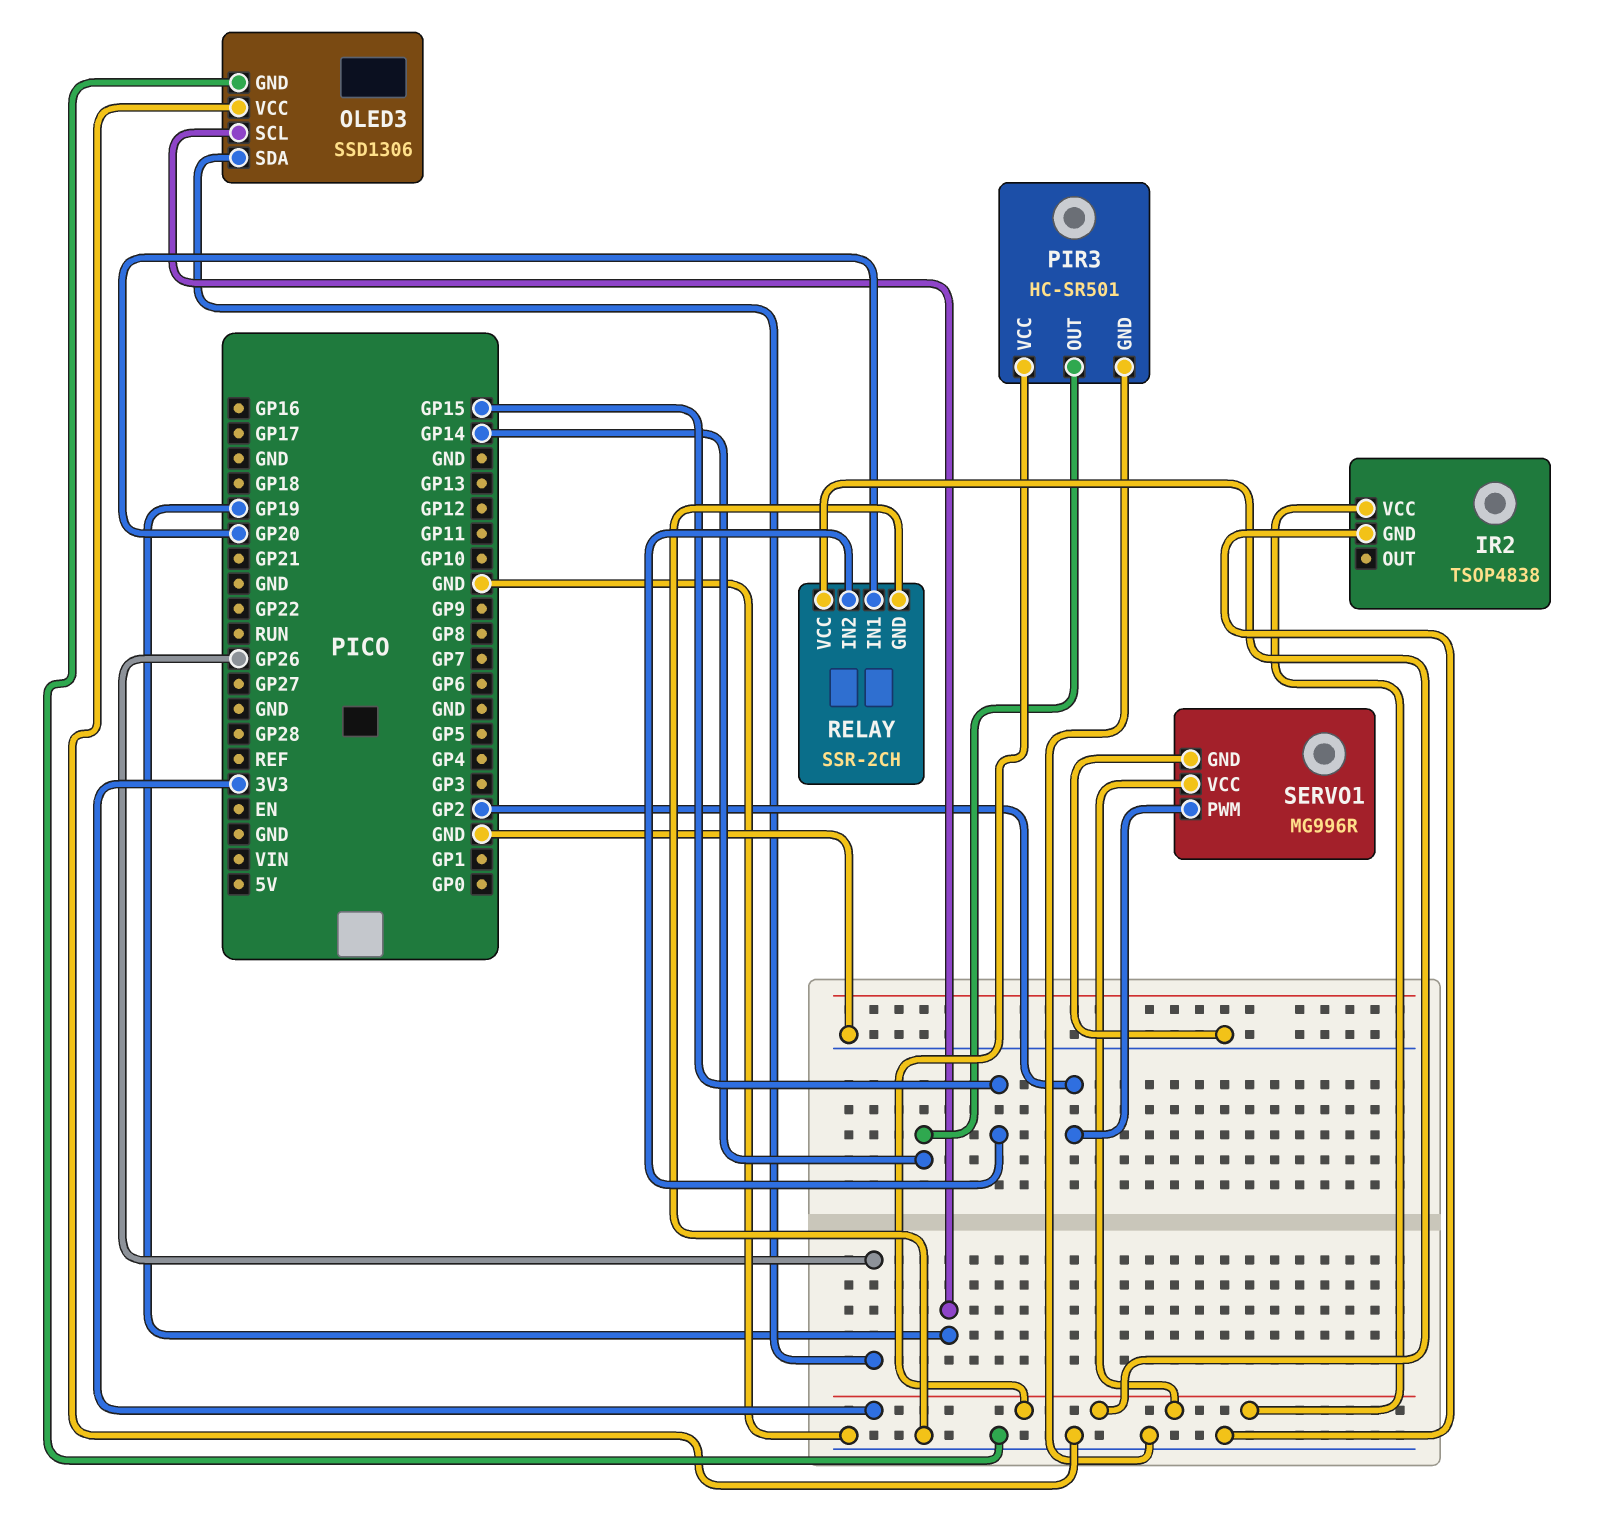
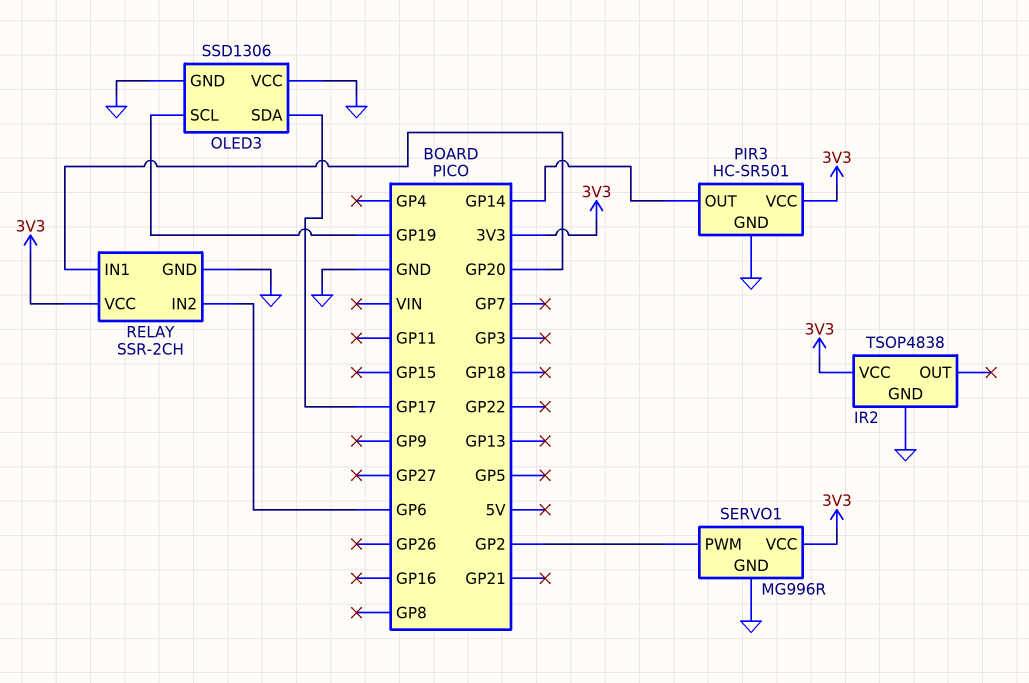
OLED3 pin SDA: GP26 -> GP17
RELAY pin IN2: GP15 -> GP6

